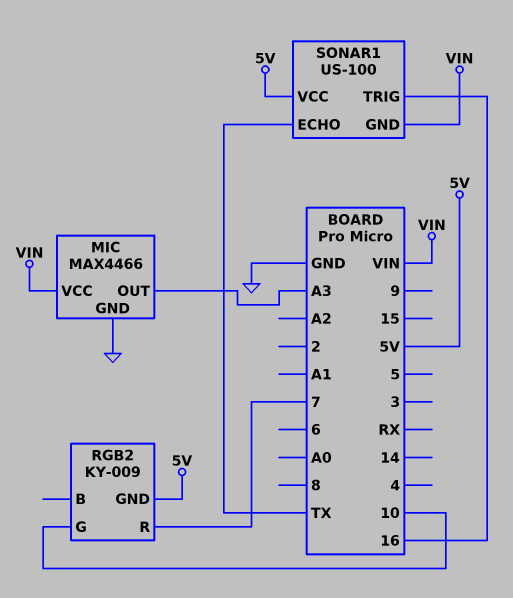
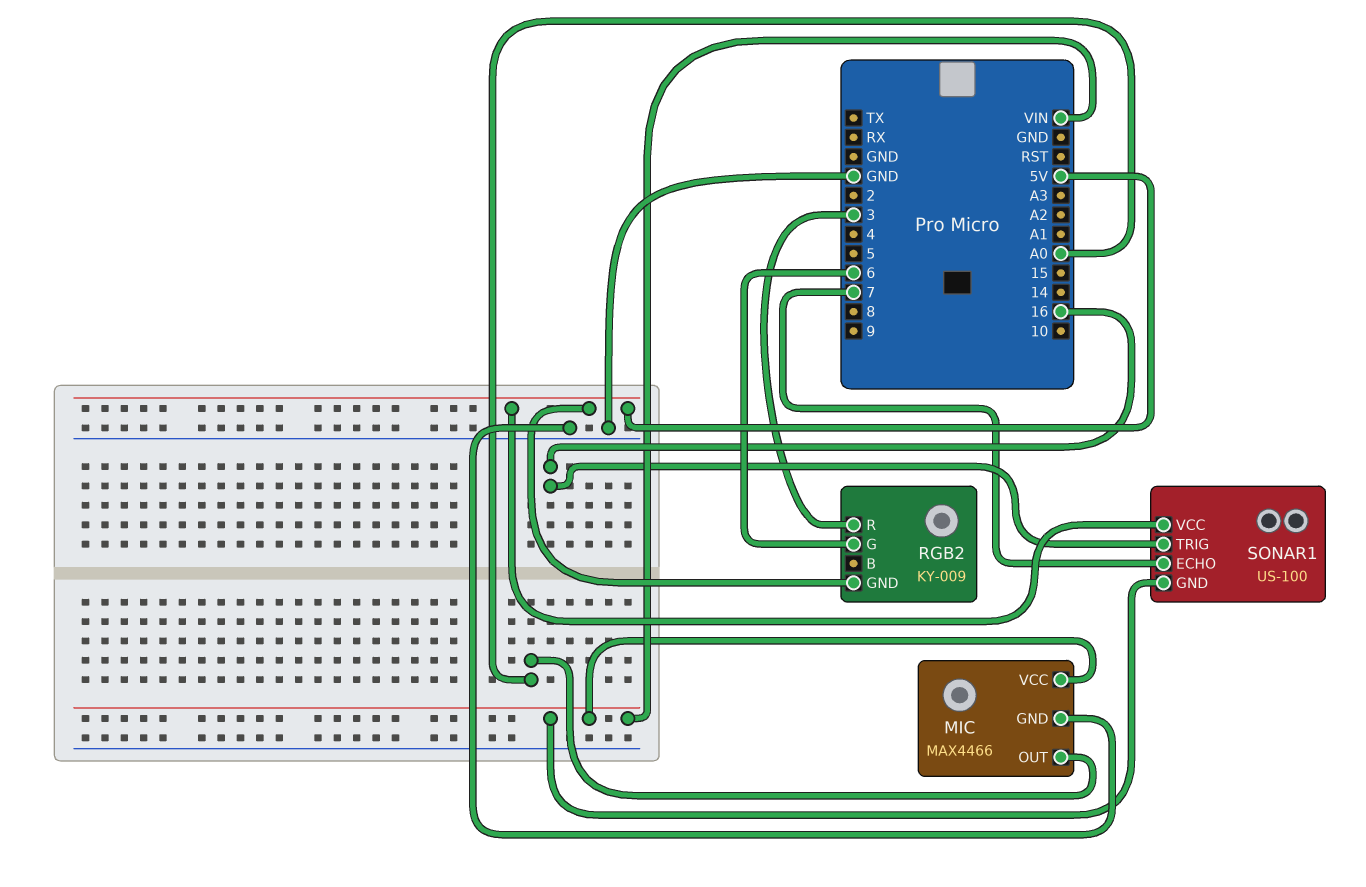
MIC pin OUT: A3 -> A0
RGB2 pin G: 10 -> 6
RGB2 pin R: 7 -> 3
SONAR1 pin ECHO: TX -> 7

